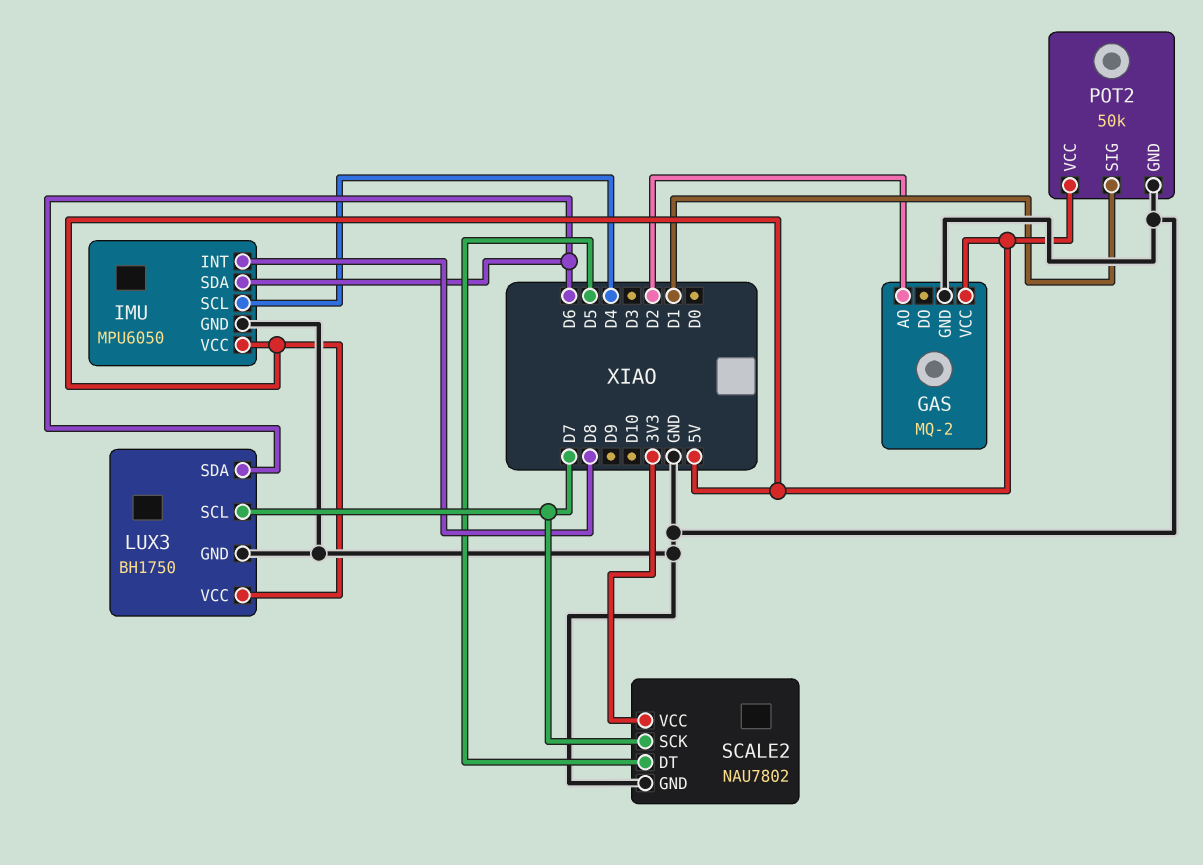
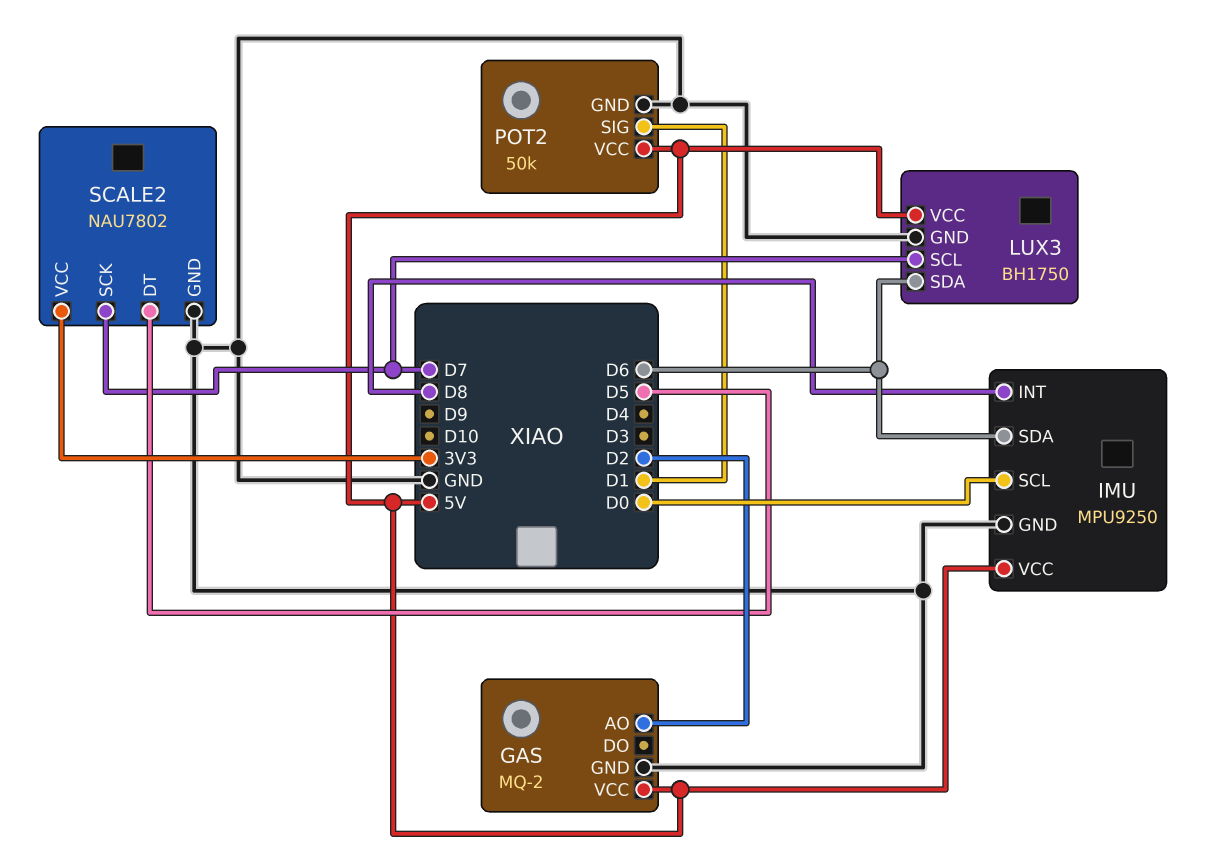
IMU: MPU6050 -> MPU9250
IMU pin SCL: D4 -> D0

